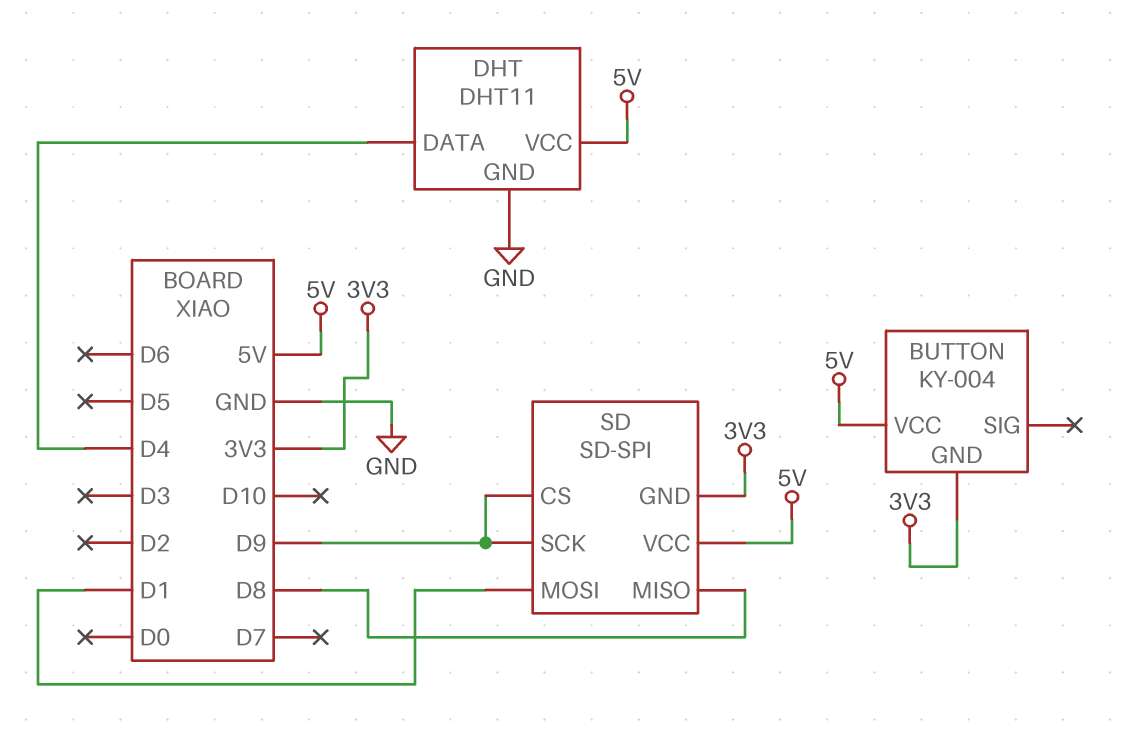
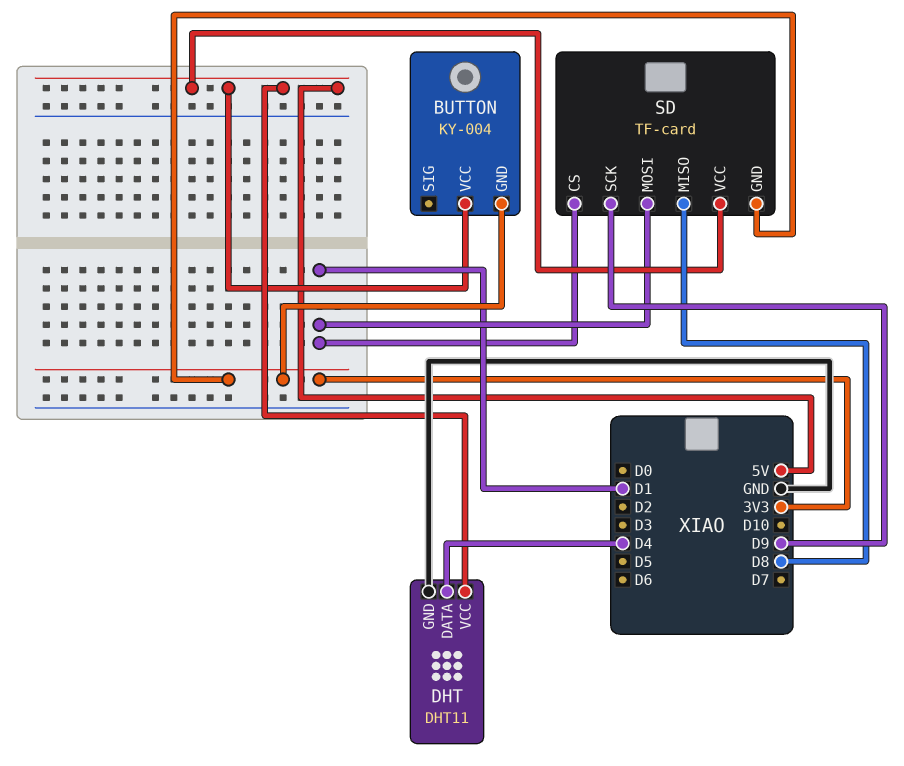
SD: SD-SPI -> TF-card
SD pin CS: D9 -> D1

